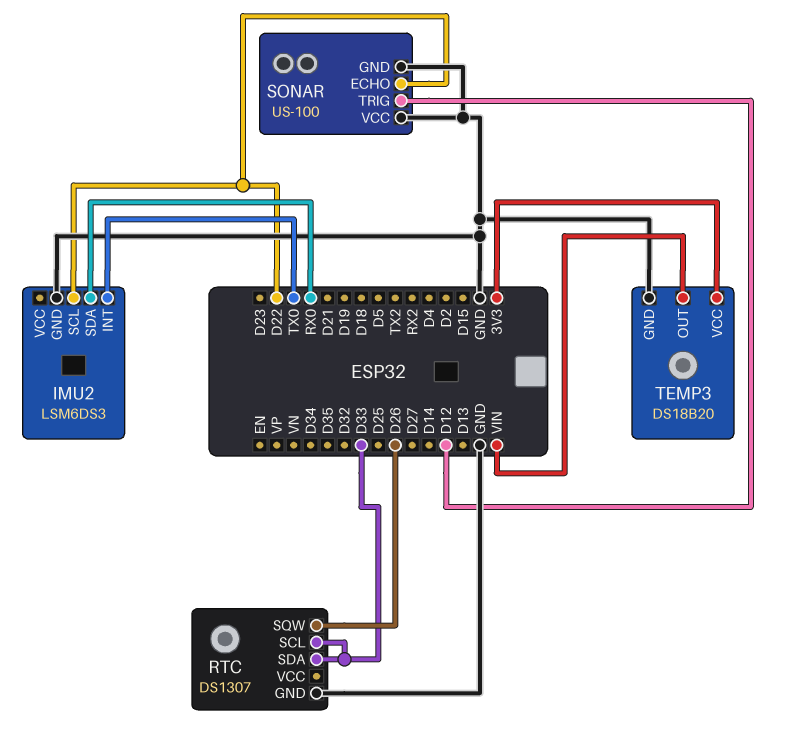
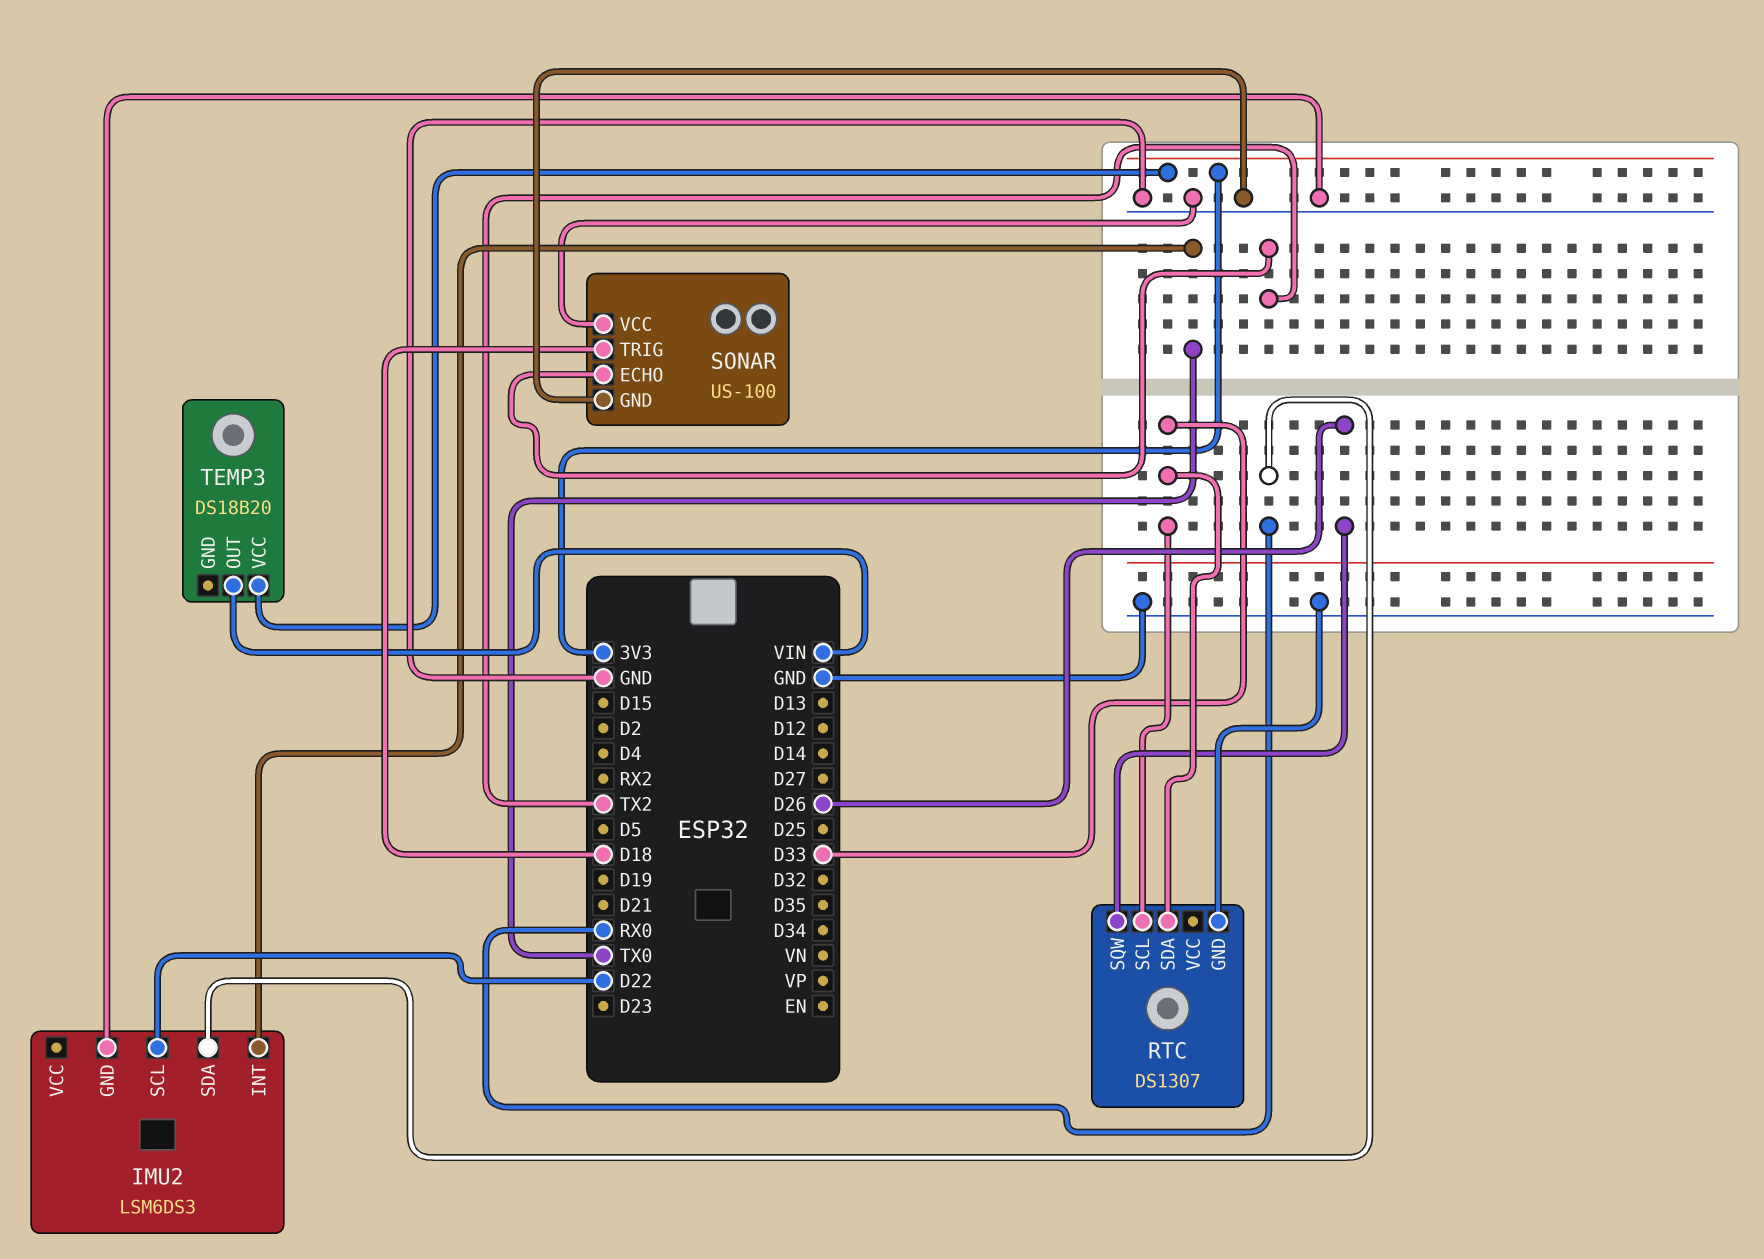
SONAR pin ECHO: D22 -> TX2
SONAR pin TRIG: D12 -> D18
TEMP3 pin GND: GND -> none

